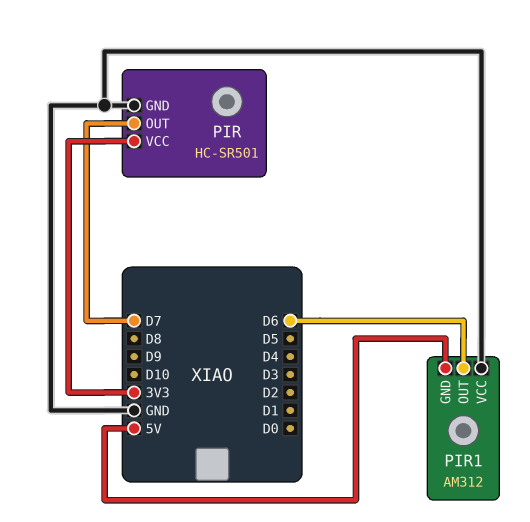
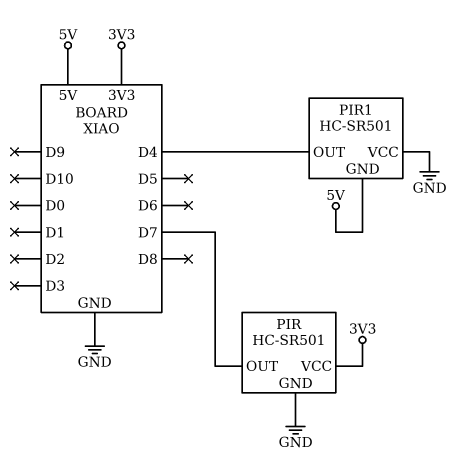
PIR1: AM312 -> HC-SR501
PIR1 pin OUT: D6 -> D4

